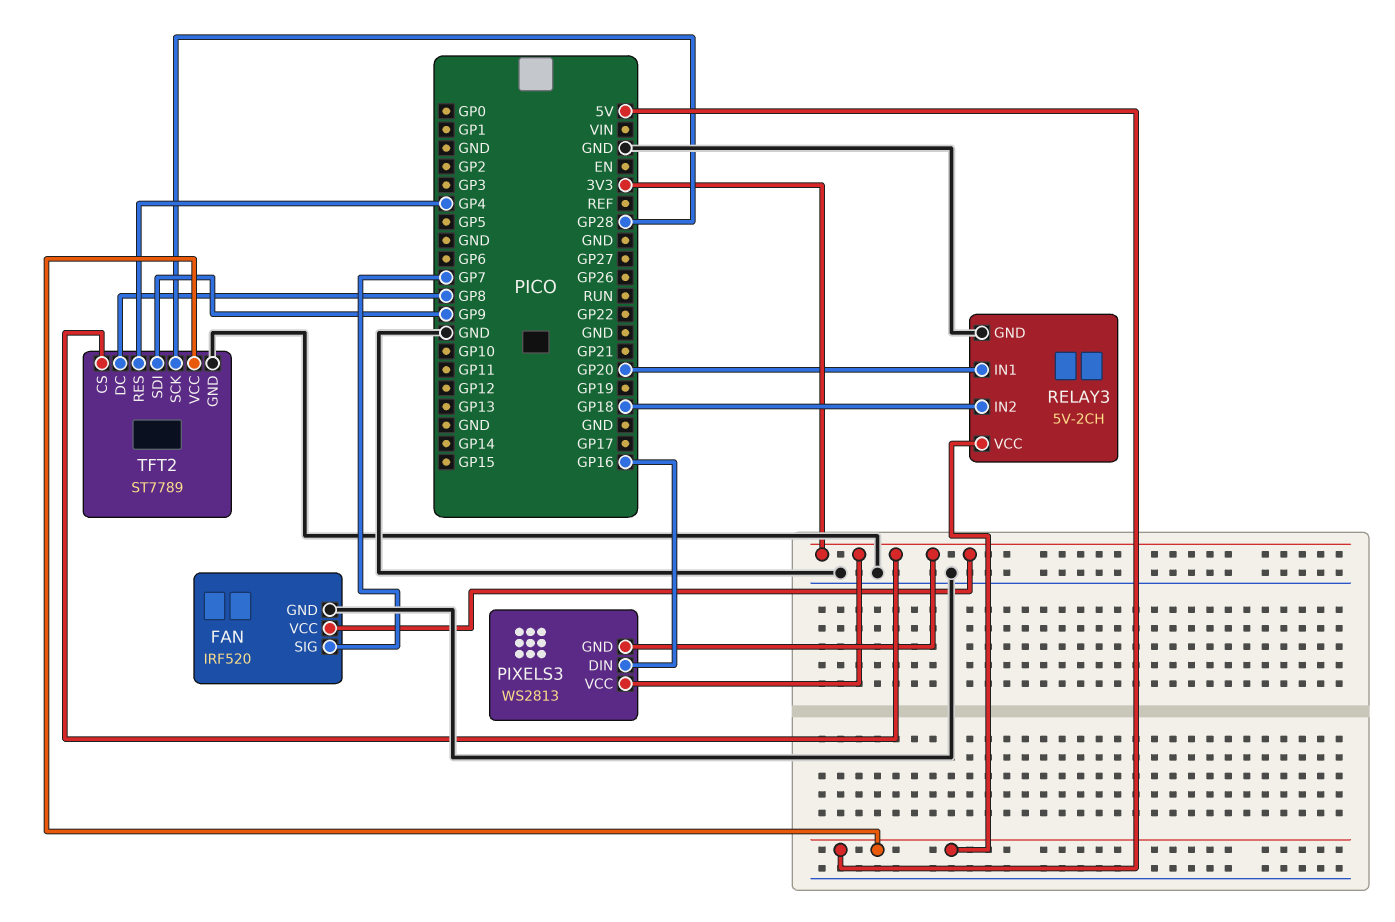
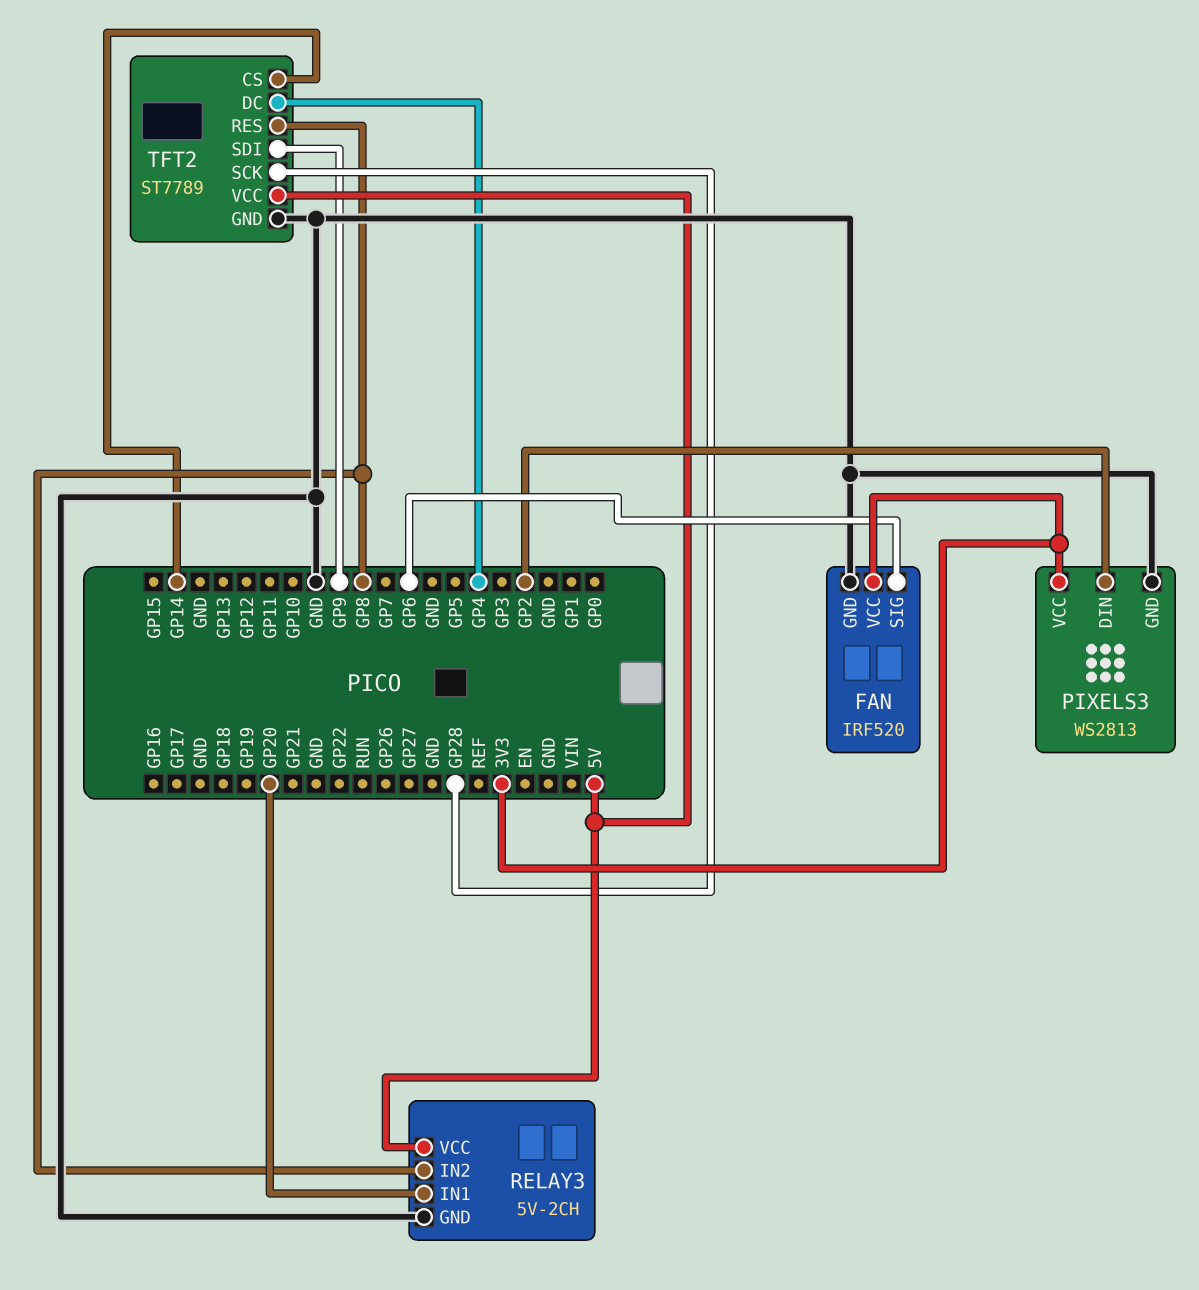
FAN pin SIG: GP7 -> GP6
PIXELS3 pin DIN: GP16 -> GP2
PIXELS3 pin GND: 3V3 -> GND
RELAY3 pin IN2: GP18 -> GP8
TFT2 pin CS: 3V3 -> GP14
TFT2 pin DC: GP8 -> GP4
TFT2 pin RES: GP4 -> GP8

